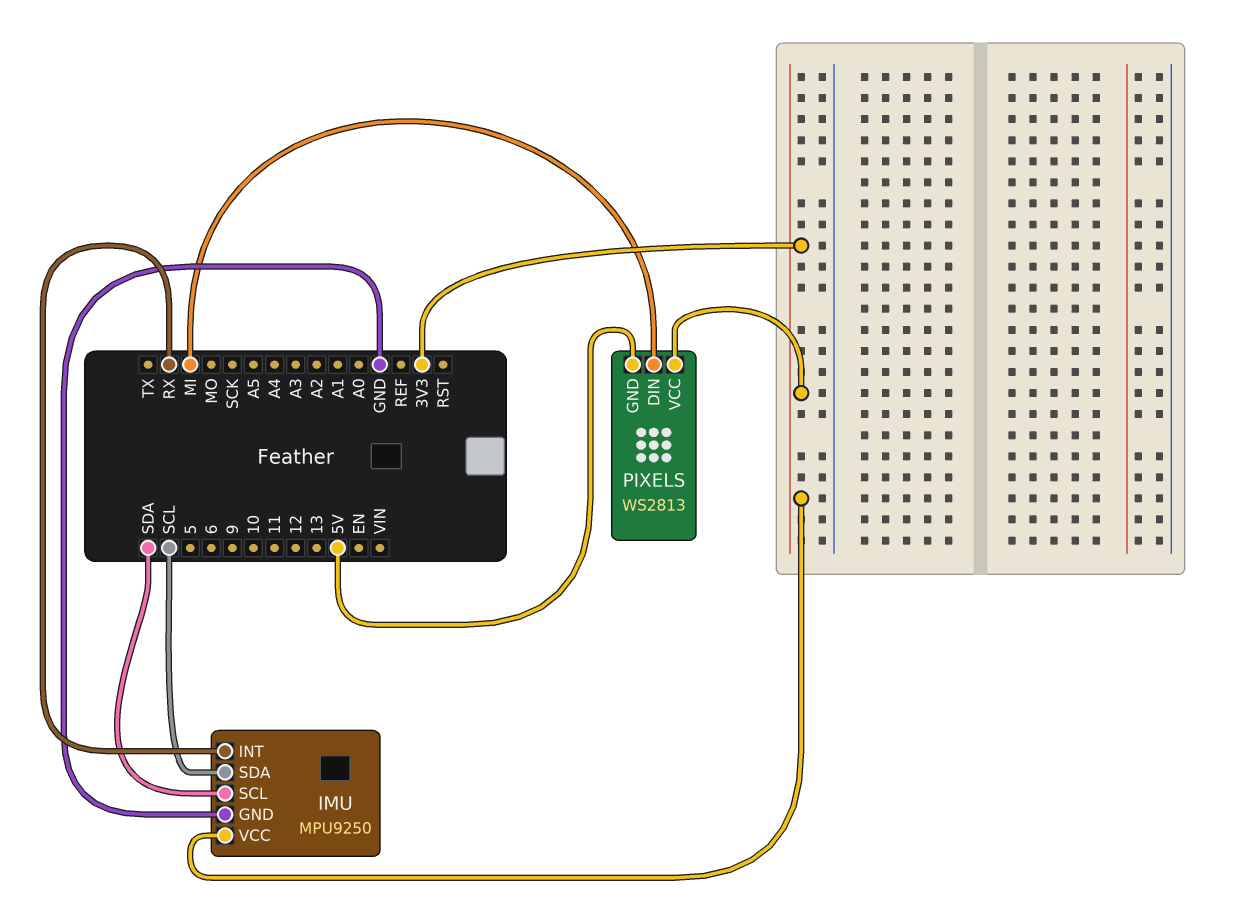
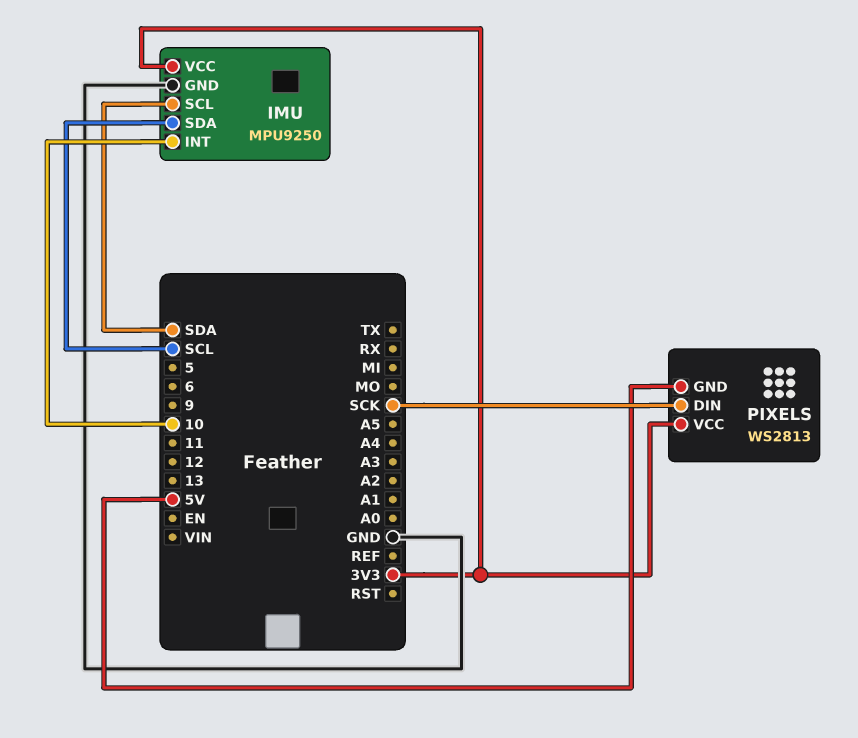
IMU pin INT: RX -> 10
PIXELS pin DIN: MI -> SCK

